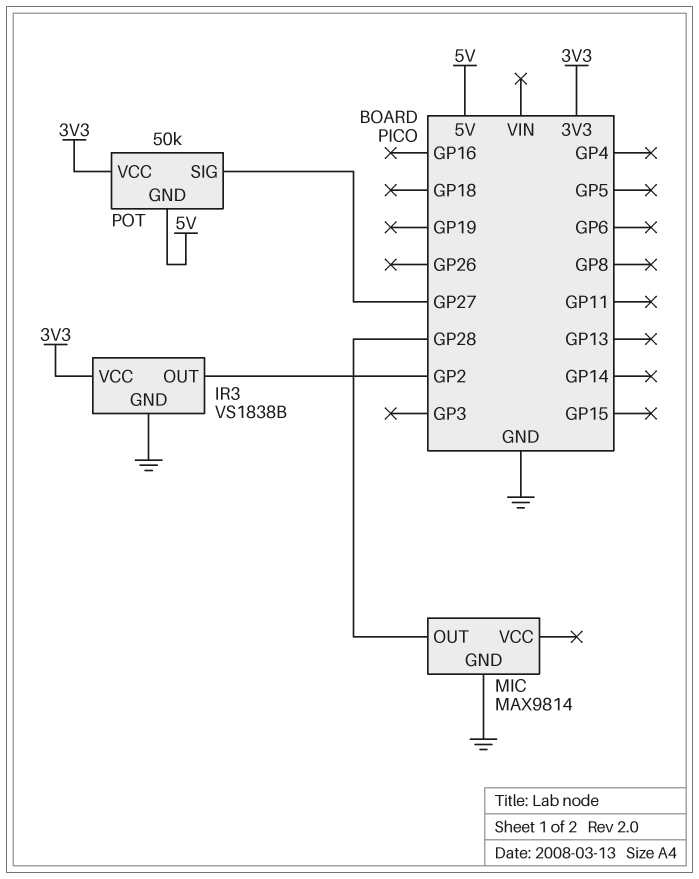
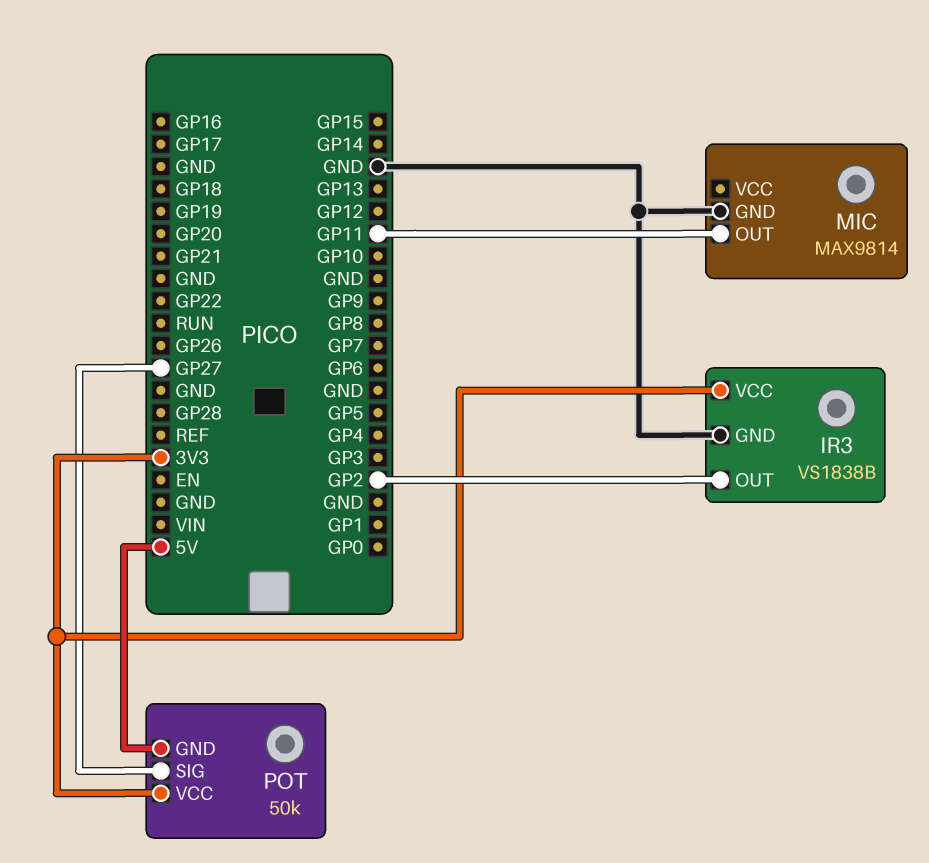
MIC pin OUT: GP28 -> GP11

